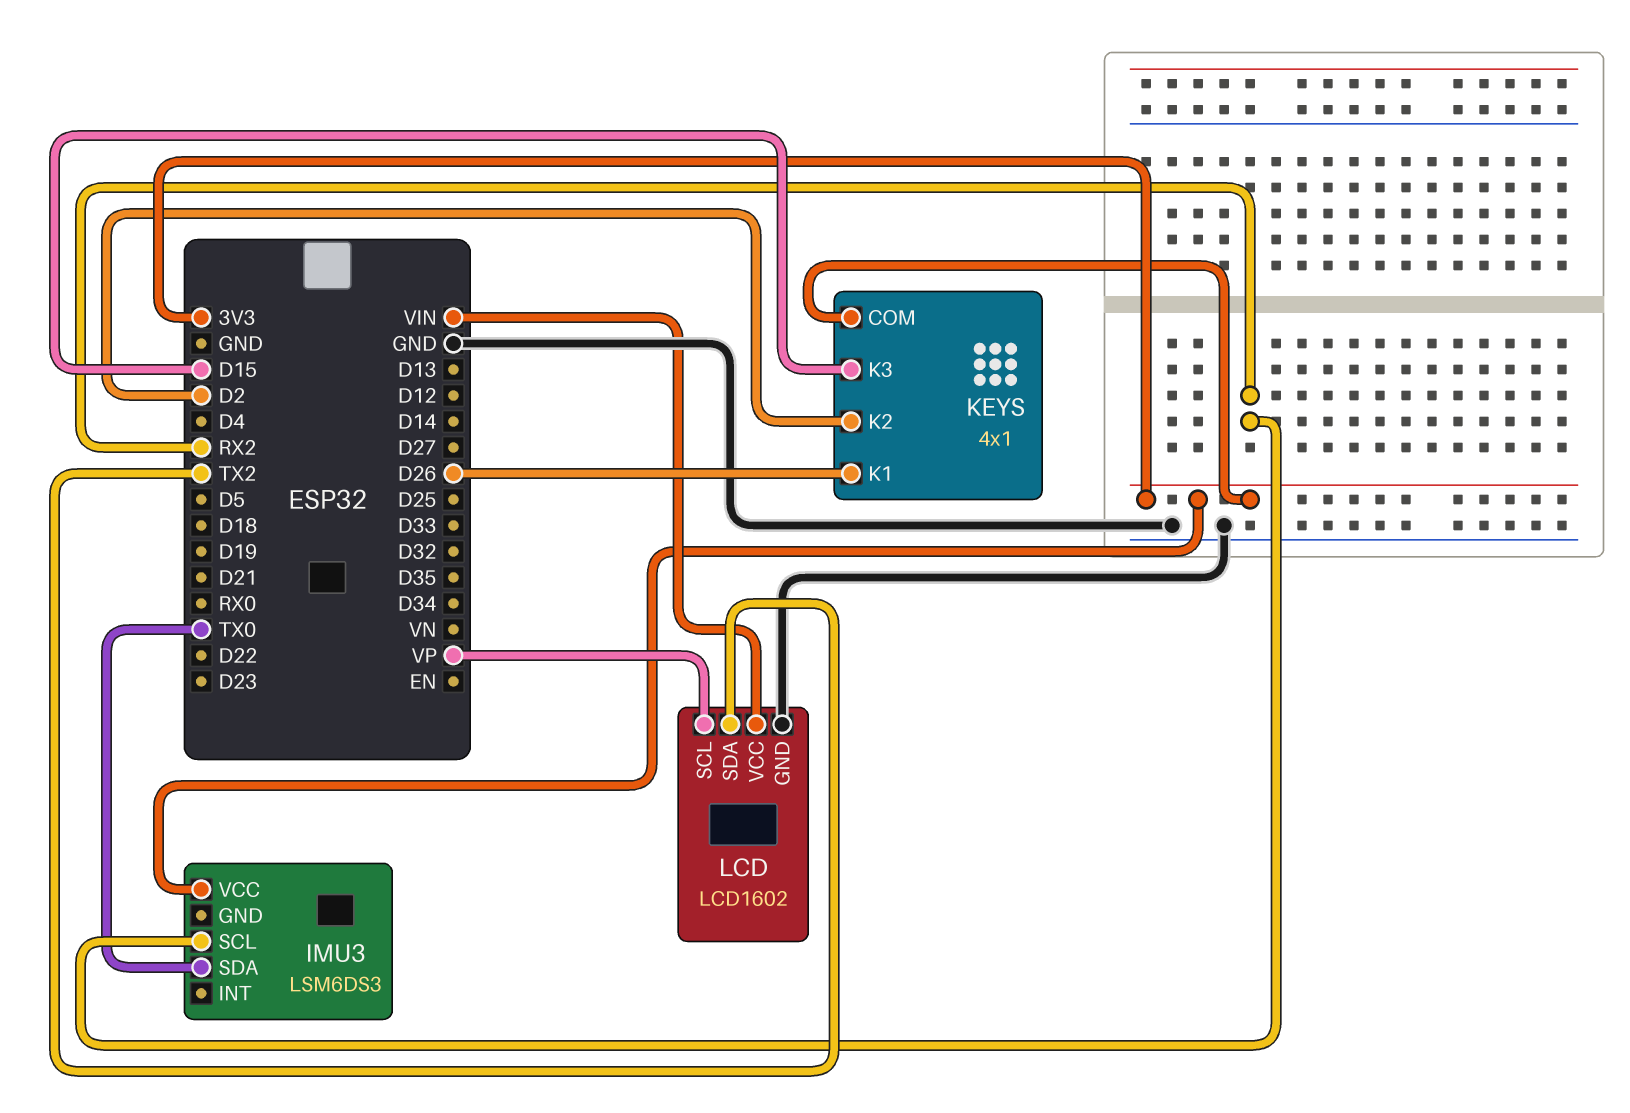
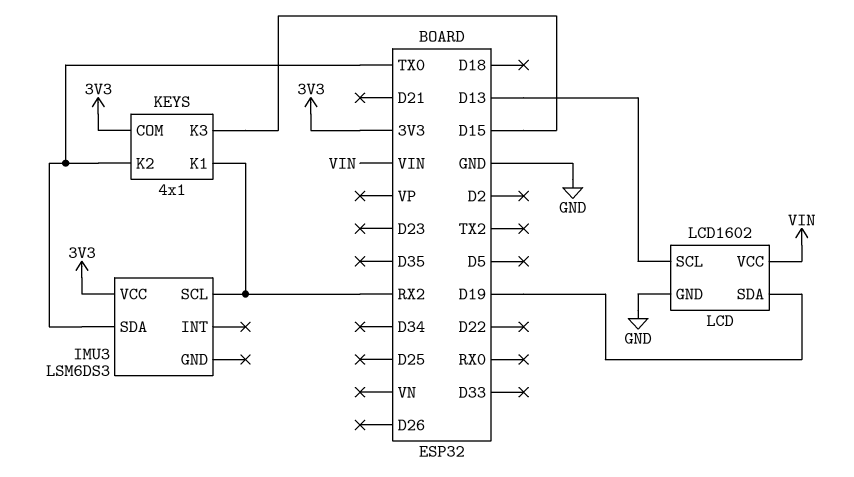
KEYS pin K1: D26 -> RX2
KEYS pin K2: D2 -> TX0
LCD pin SCL: VP -> D13
LCD pin SDA: TX2 -> D19

